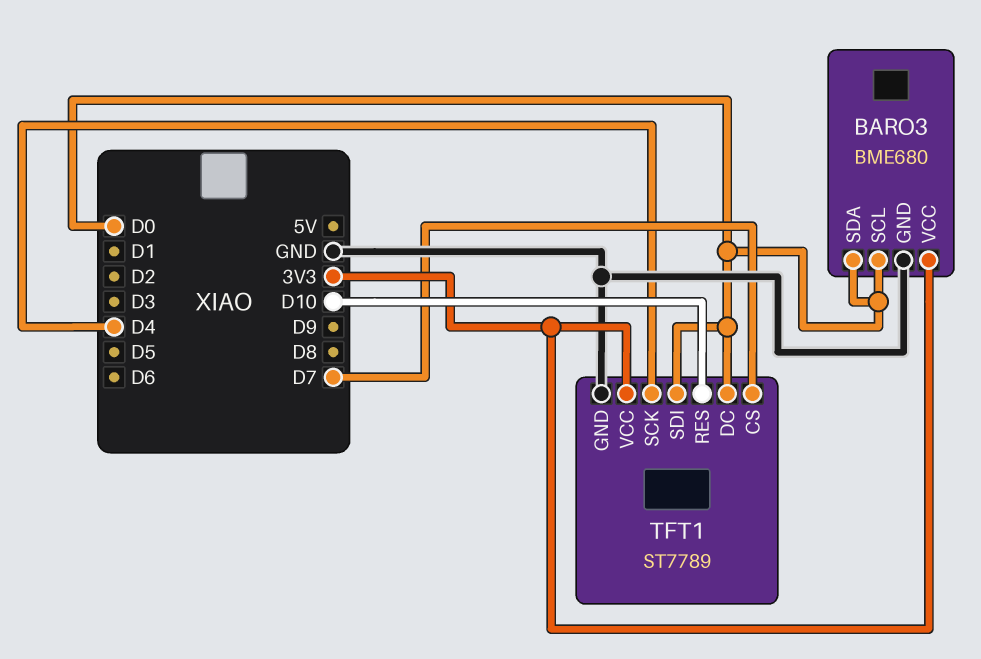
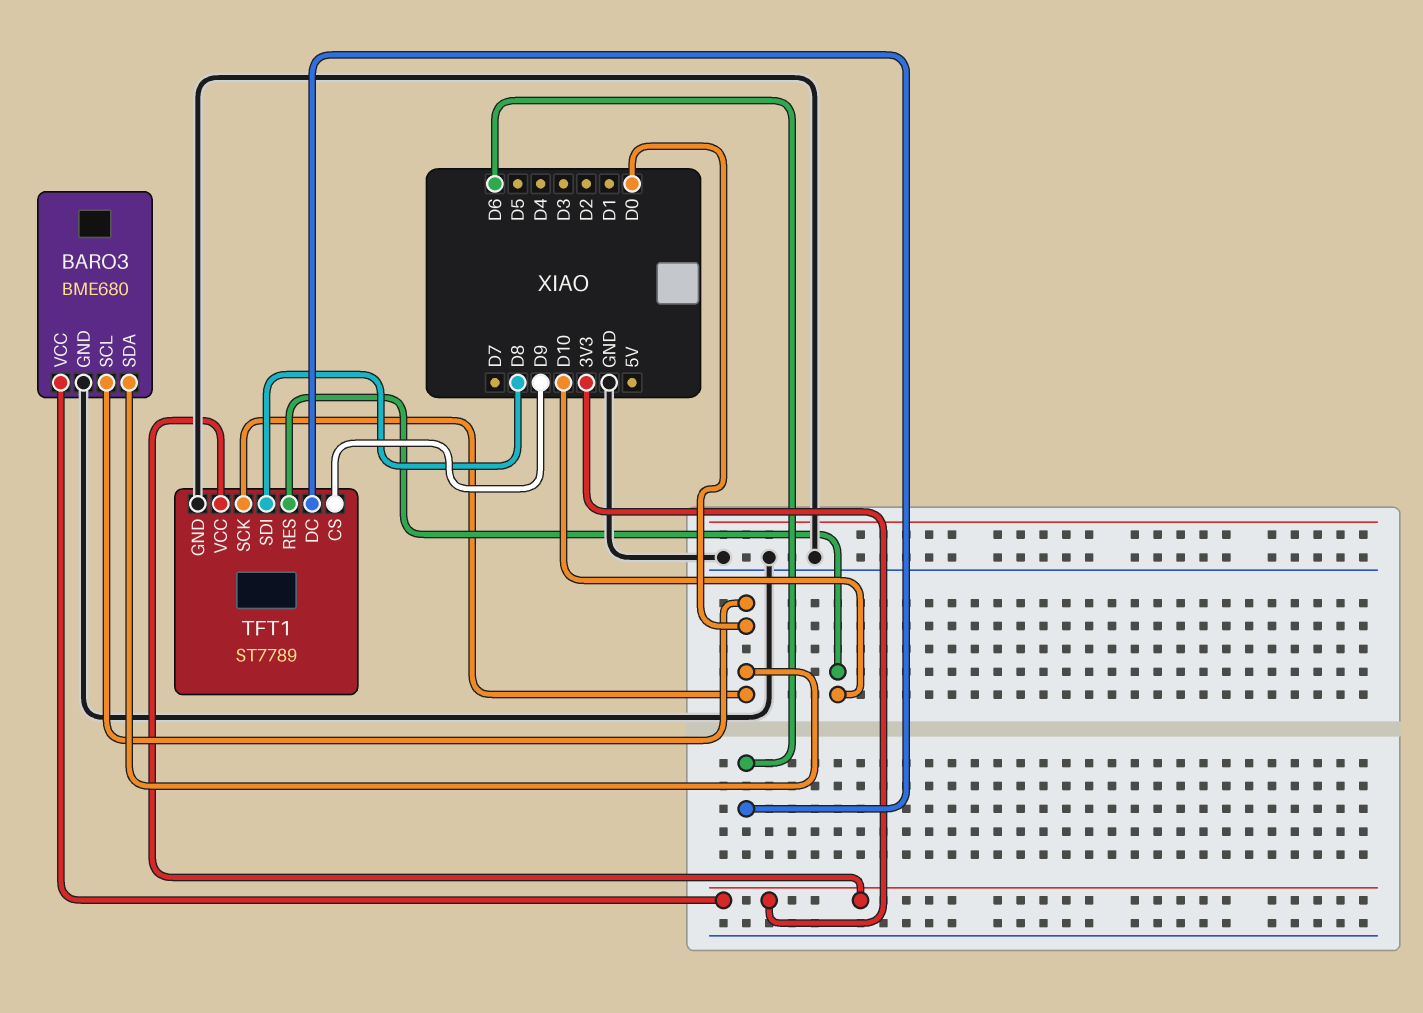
TFT1 pin CS: D7 -> D9
TFT1 pin DC: D0 -> D6
TFT1 pin SCK: D4 -> D0
TFT1 pin SDI: D0 -> D8

